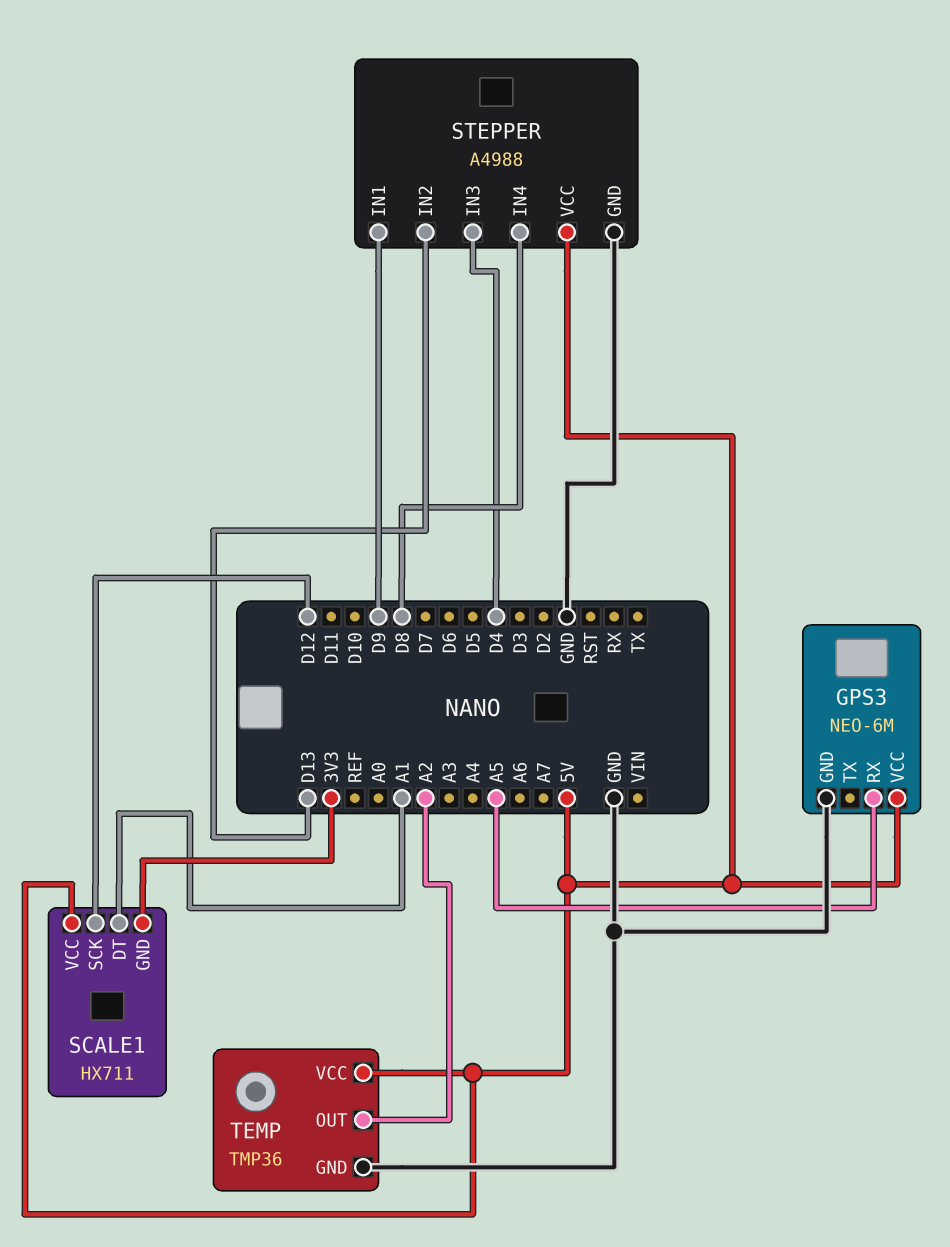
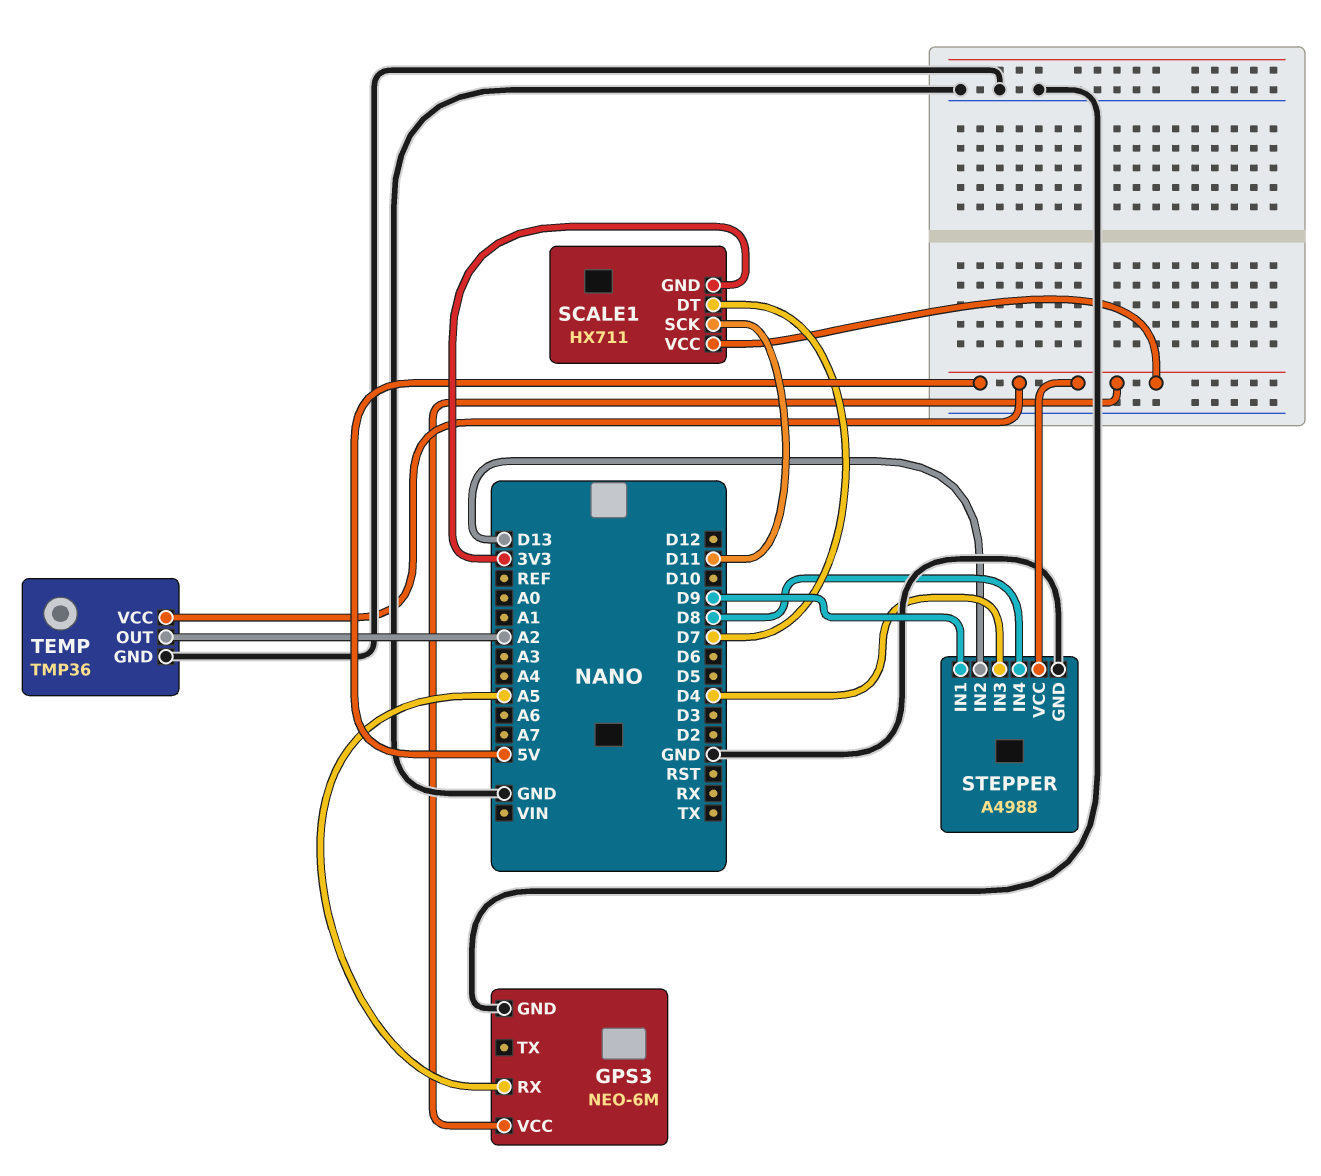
SCALE1 pin DT: A1 -> D7
SCALE1 pin SCK: D12 -> D11

